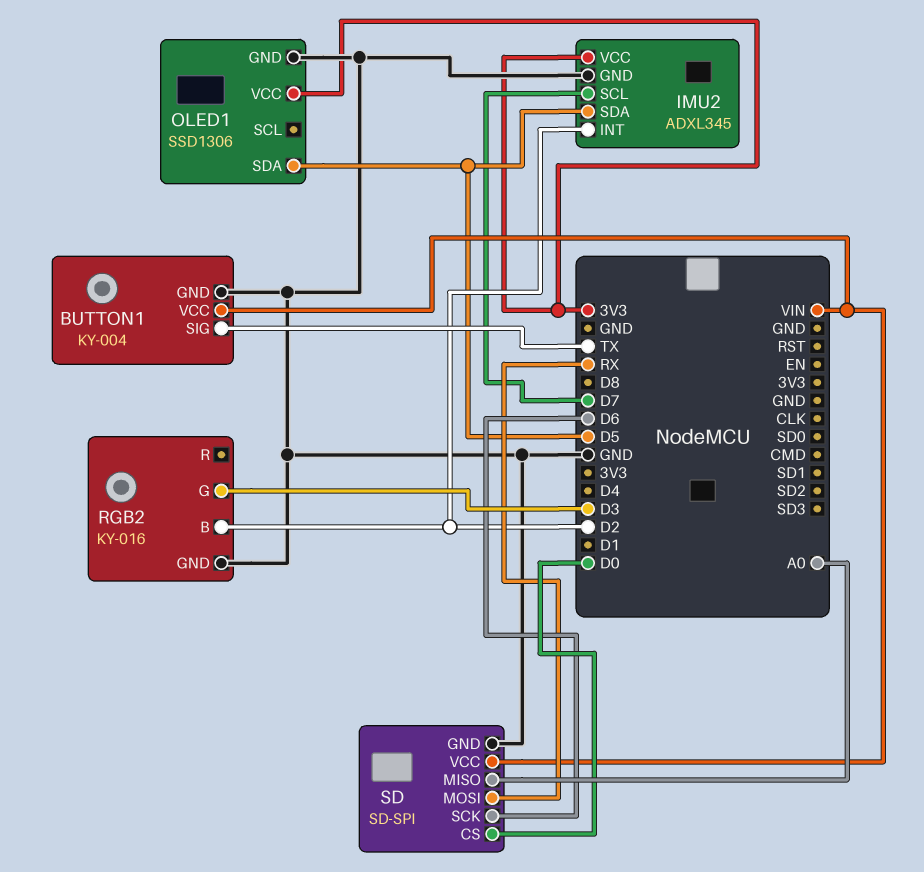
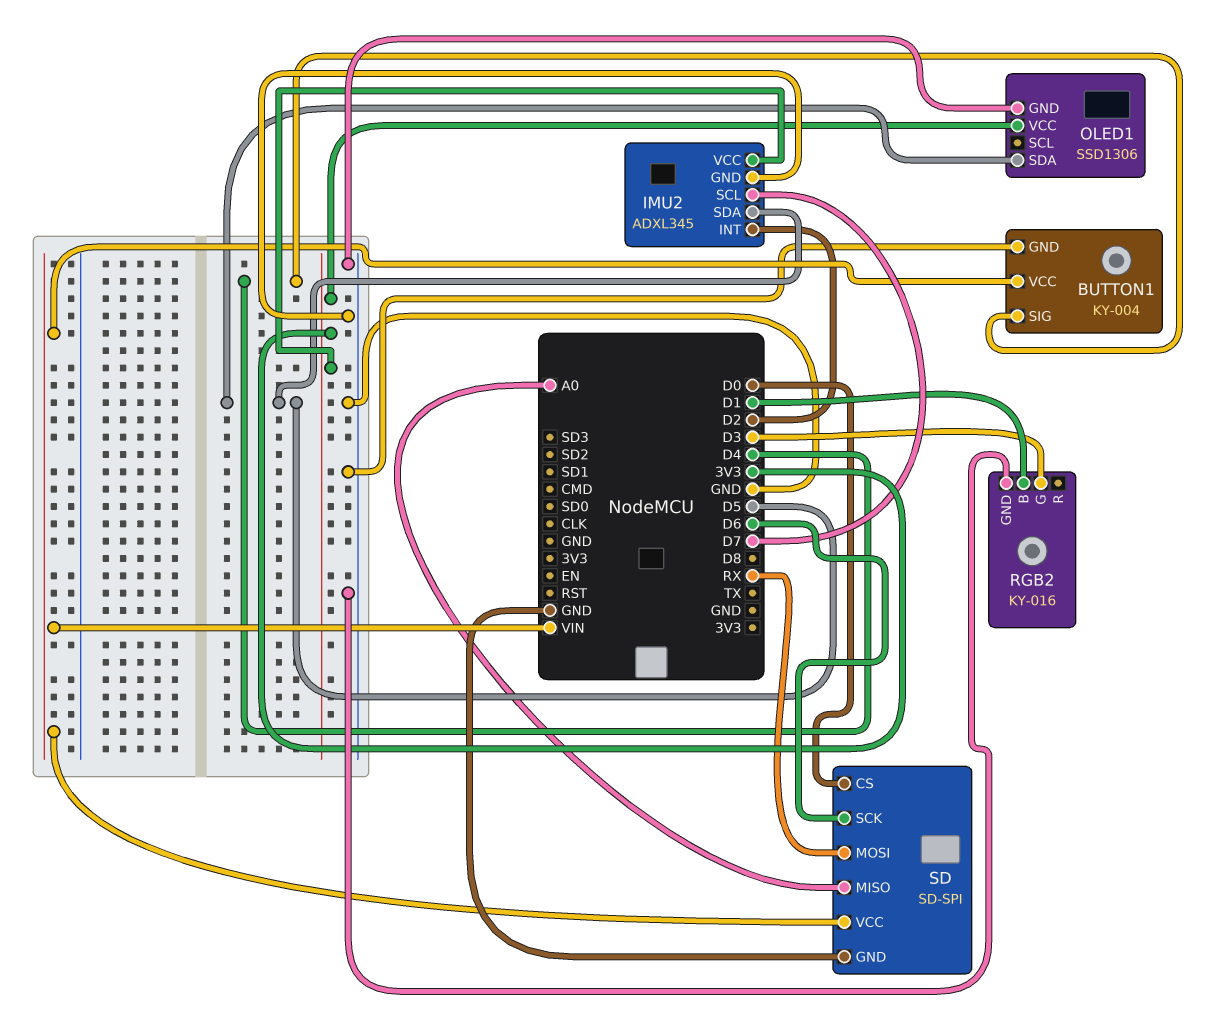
BUTTON1 pin SIG: TX -> D4
RGB2 pin B: D2 -> D1

